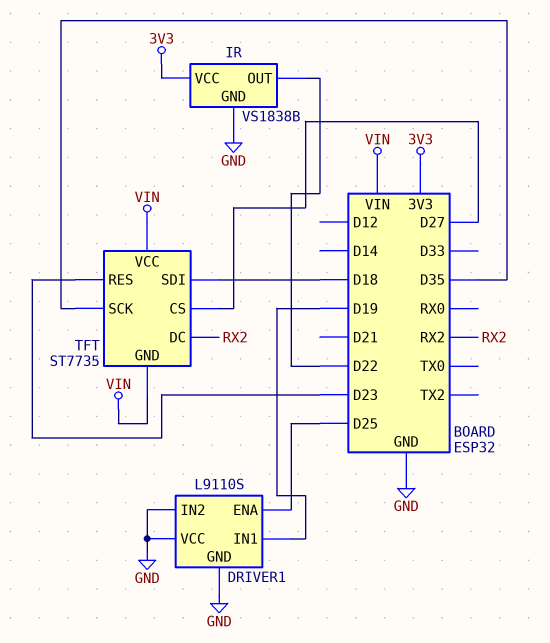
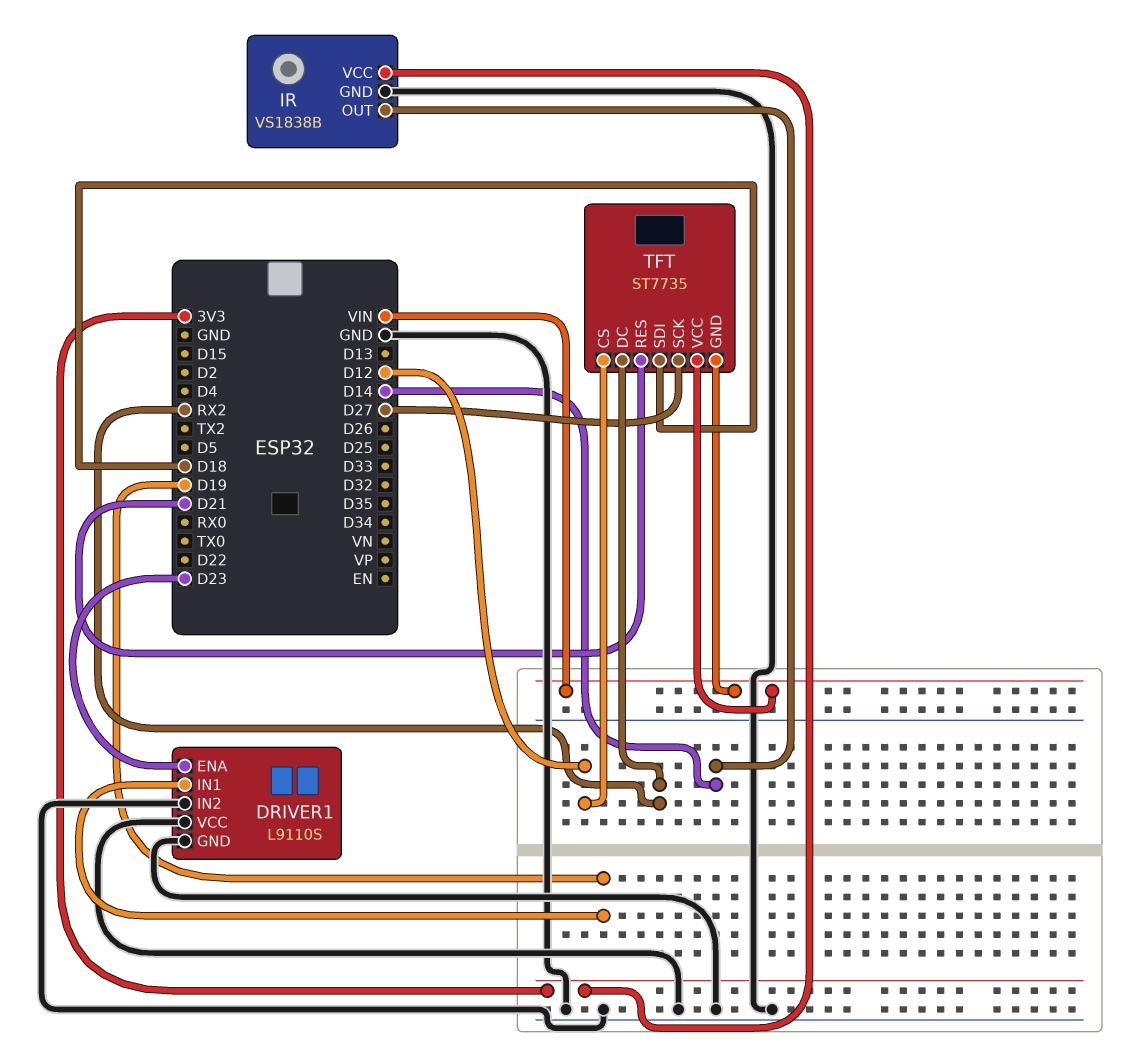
DRIVER1 pin ENA: D25 -> D23
IR pin OUT: D22 -> D14
TFT pin CS: D27 -> D12
TFT pin RES: D23 -> D21
TFT pin SCK: D35 -> D27

